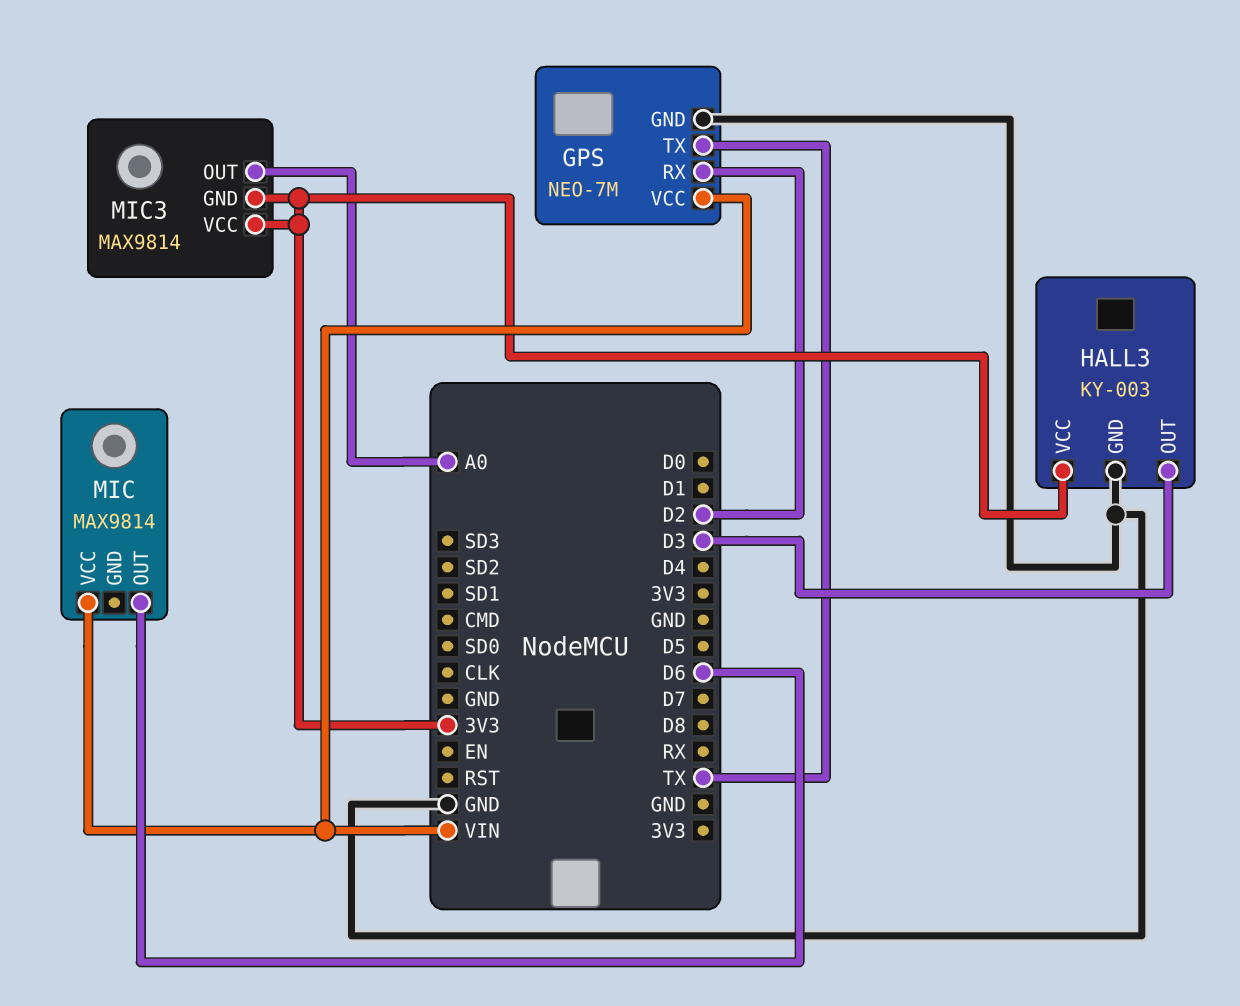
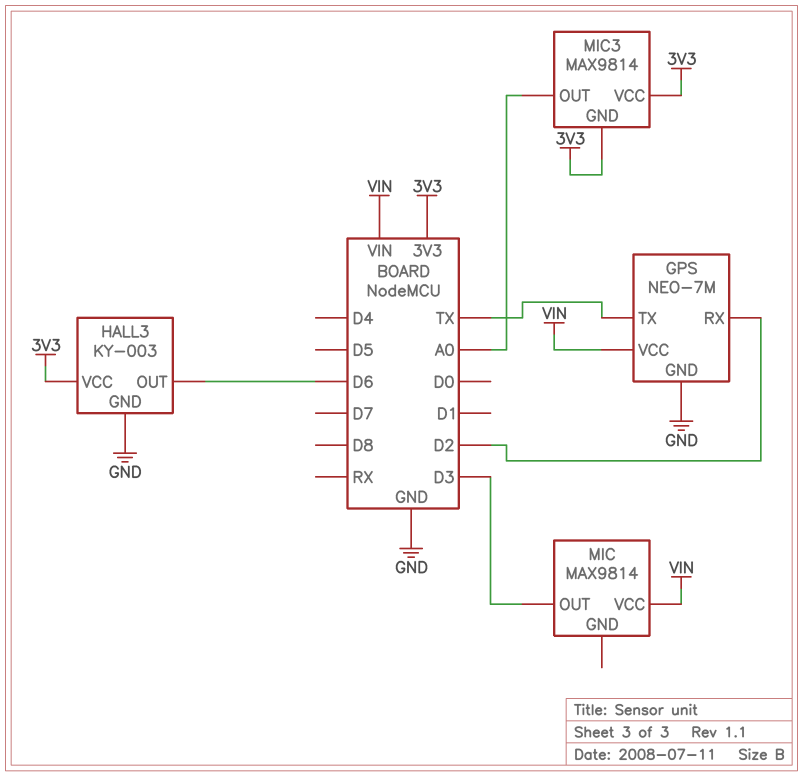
HALL3 pin OUT: D3 -> D6
MIC pin OUT: D6 -> D3

